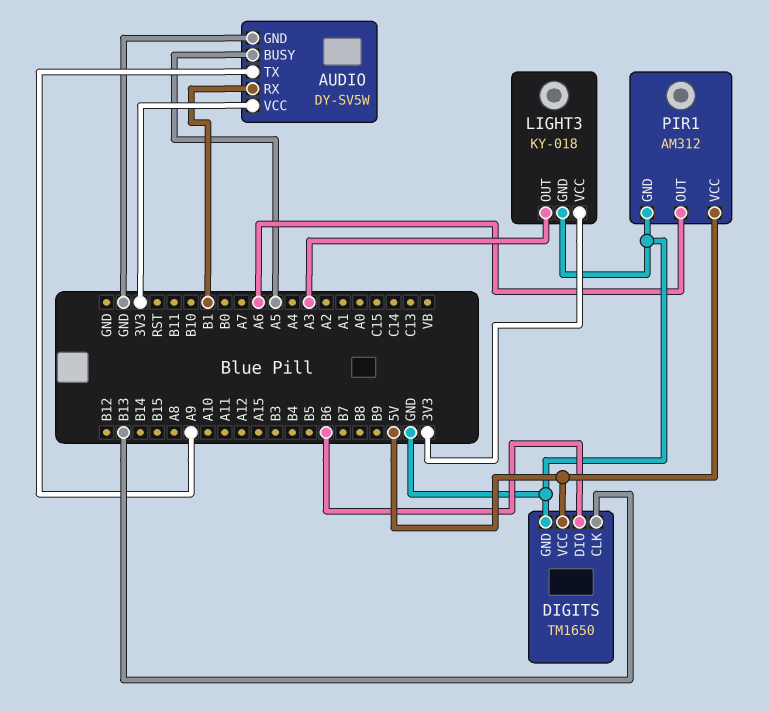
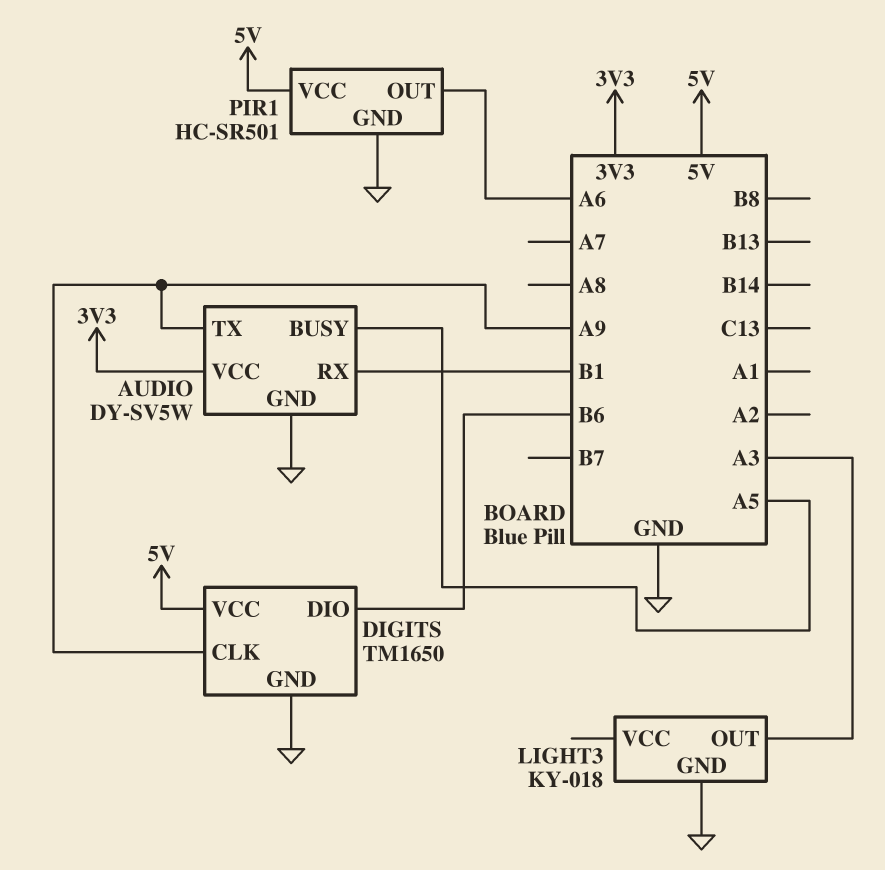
DIGITS pin CLK: B13 -> A9
LIGHT3 pin VCC: 3V3 -> none
PIR1: AM312 -> HC-SR501

